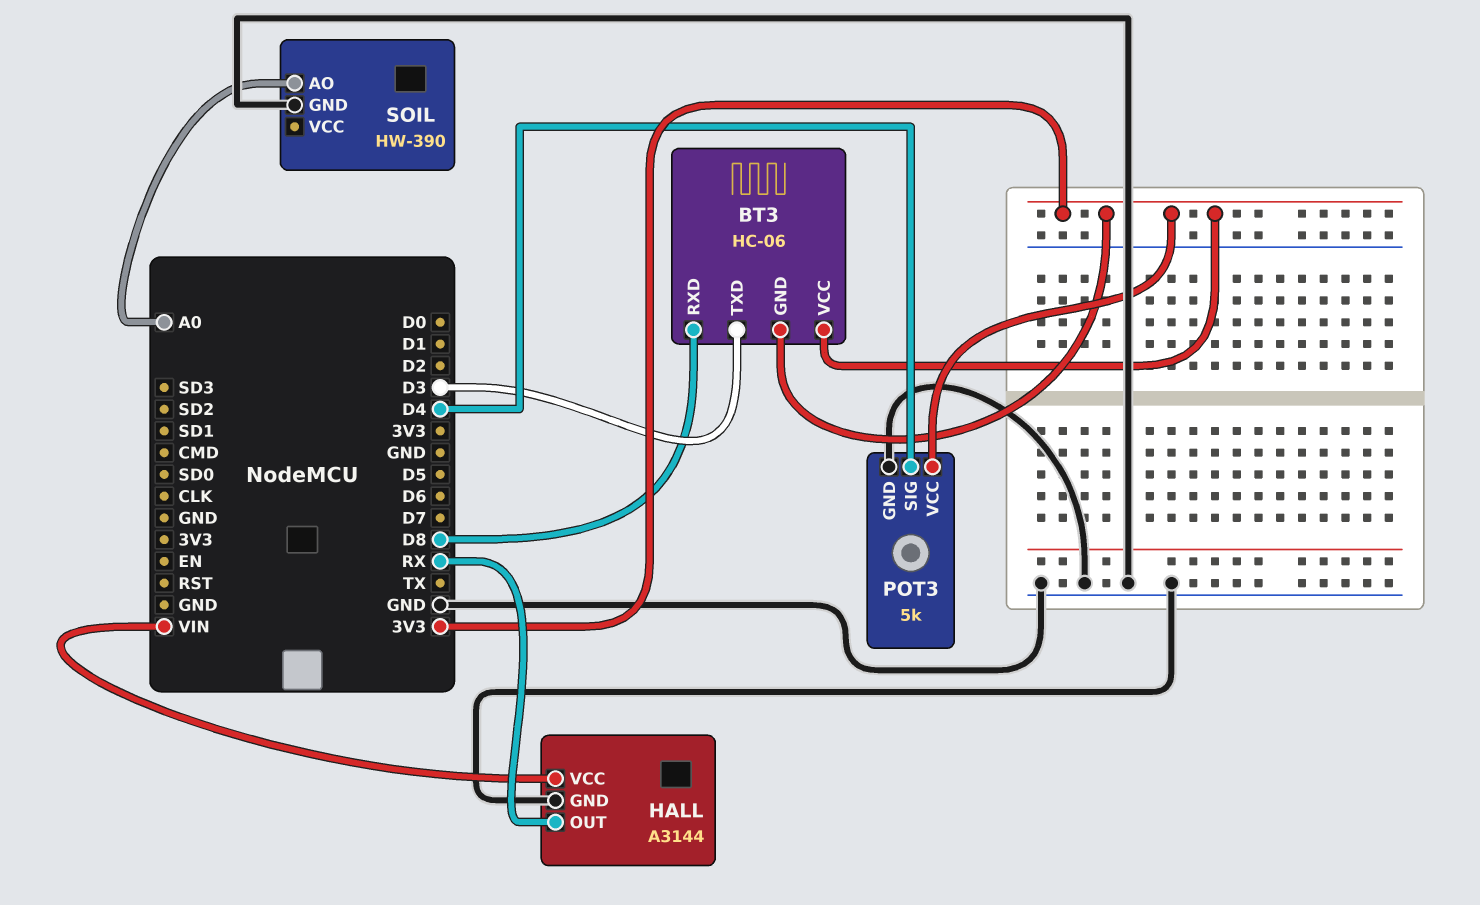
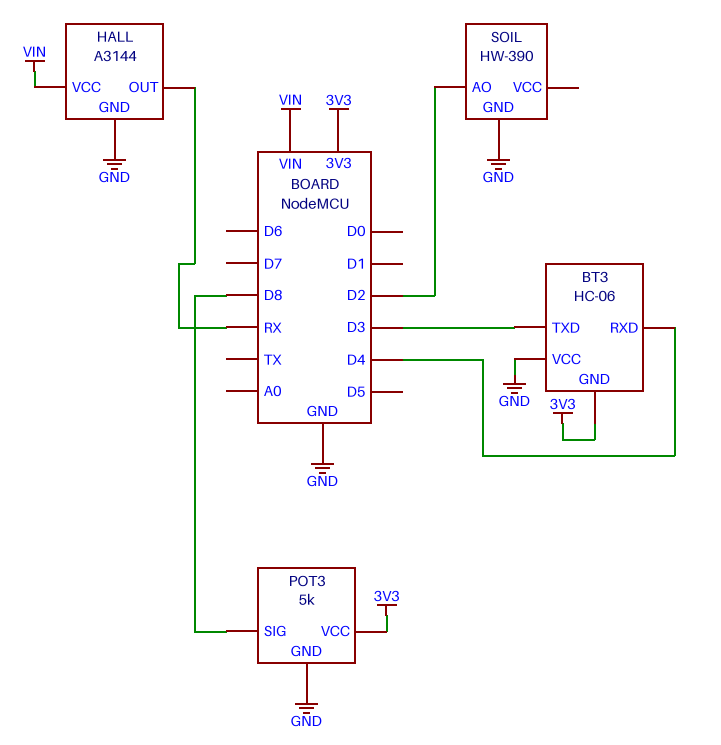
BT3 pin RXD: D8 -> D4
BT3 pin VCC: 3V3 -> GND
POT3 pin SIG: D4 -> D8
SOIL pin AO: A0 -> D2

